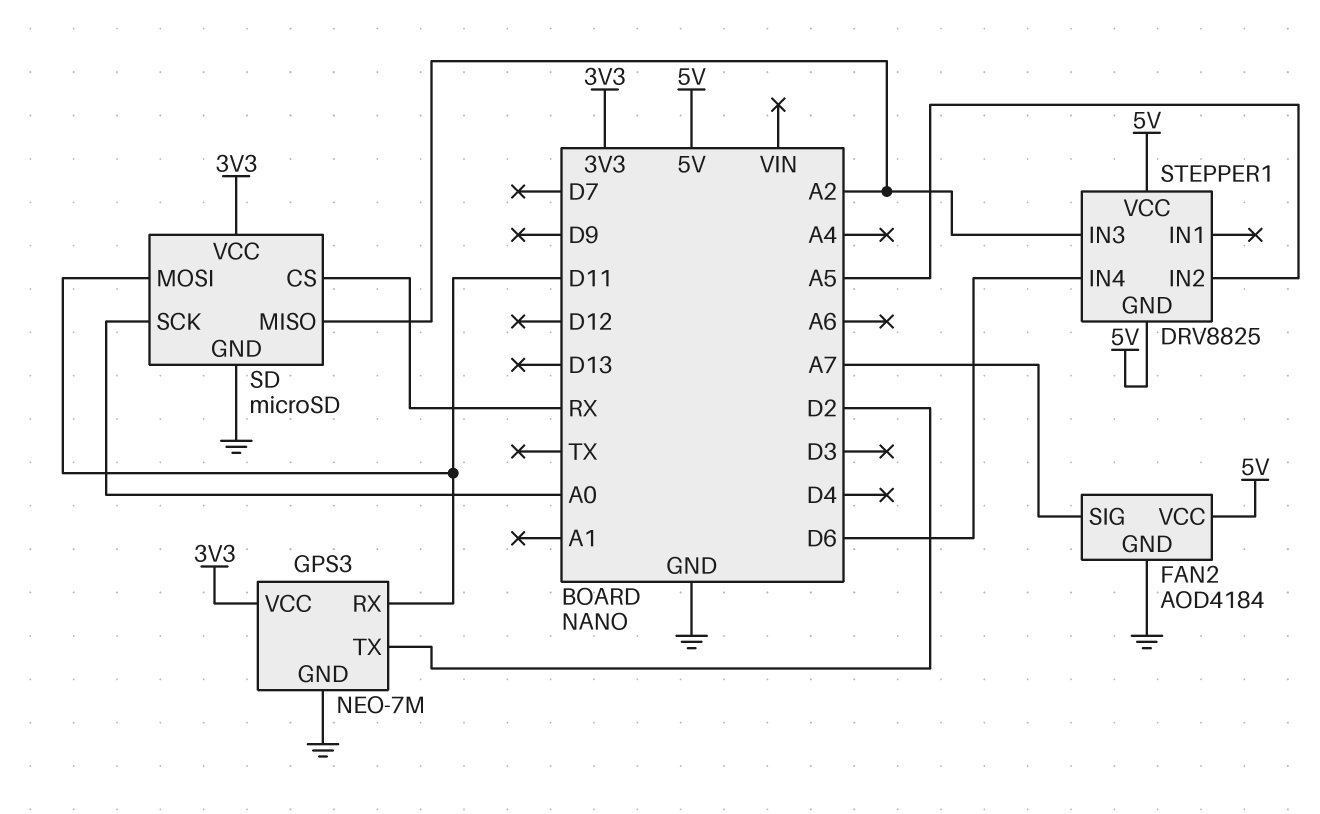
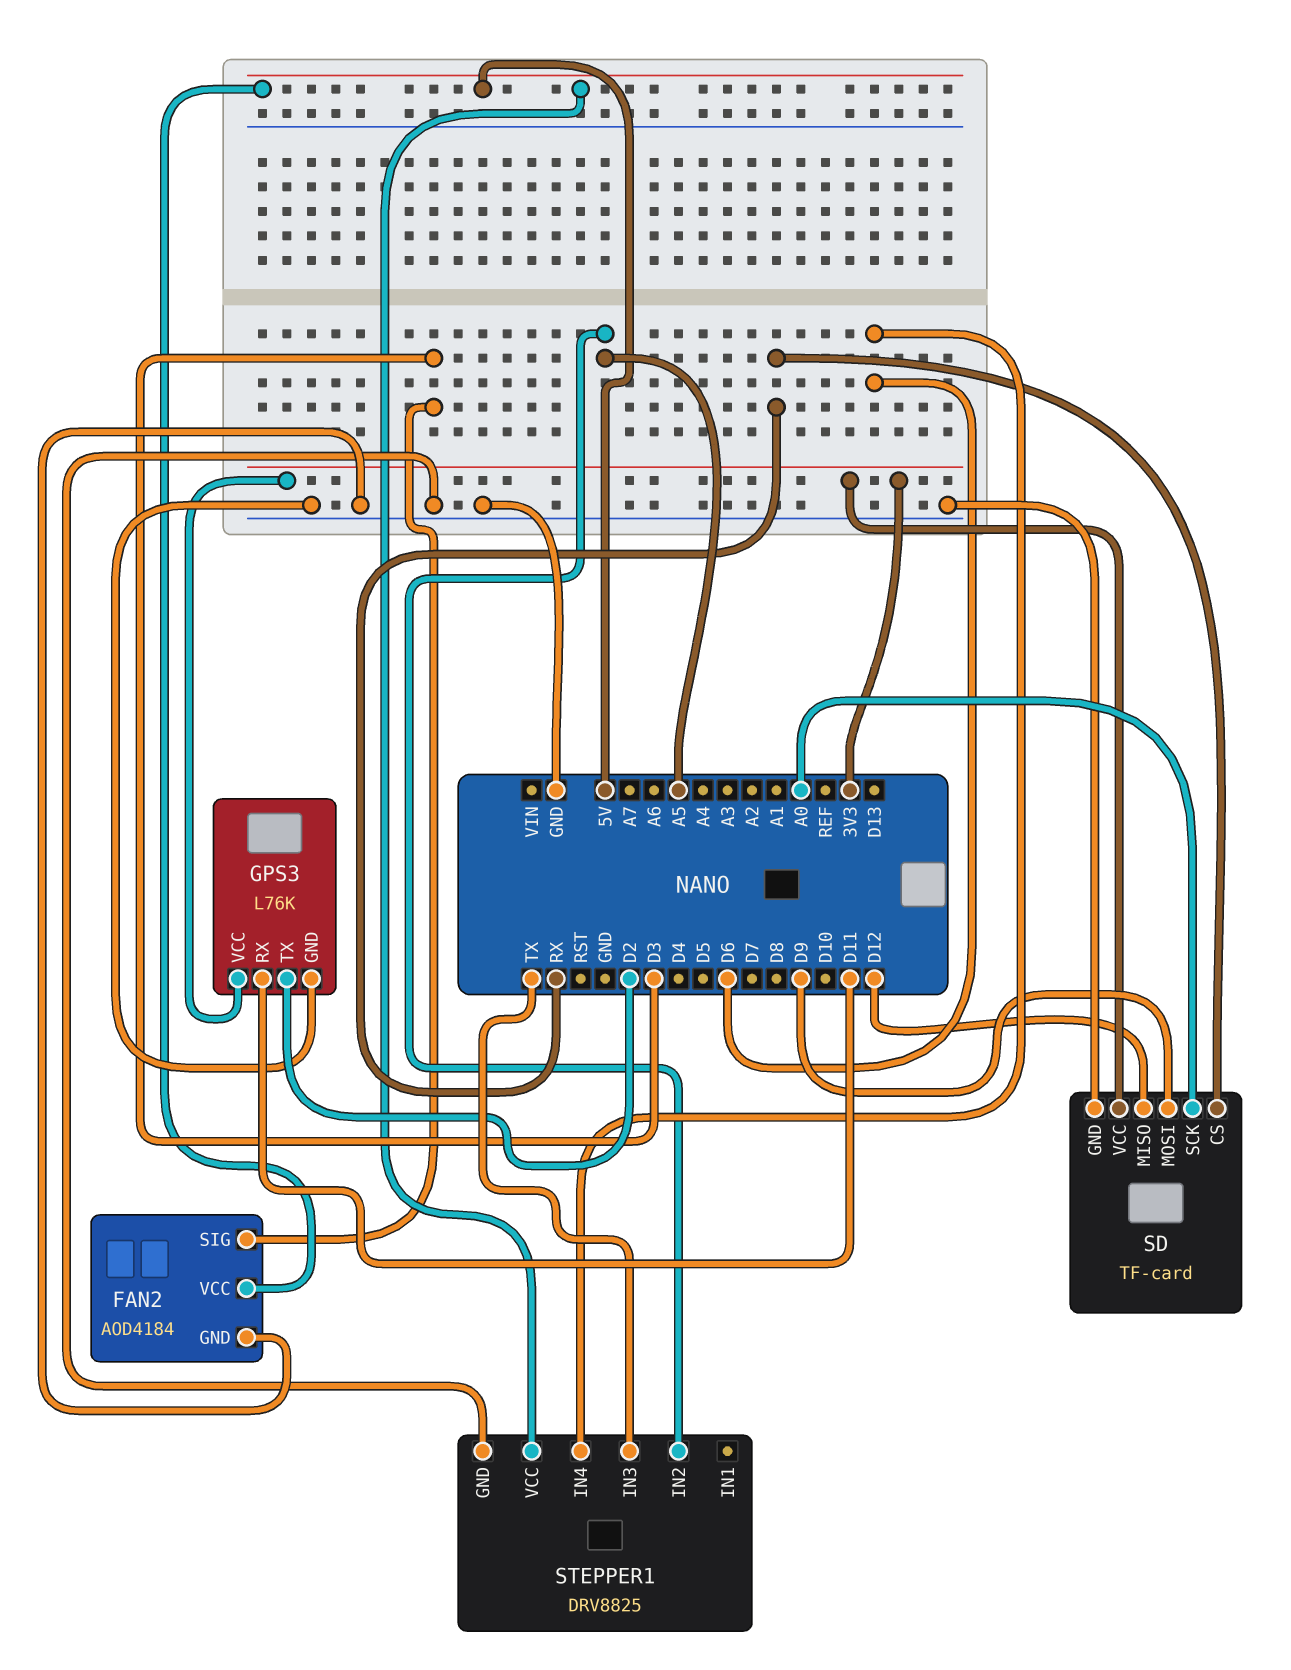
FAN2 pin SIG: A7 -> D3
GPS3: NEO-7M -> L76K
SD: microSD -> TF-card
SD pin MISO: A2 -> D12
SD pin MOSI: D11 -> D9
STEPPER1 pin GND: 5V -> GND
STEPPER1 pin IN3: A2 -> TX

